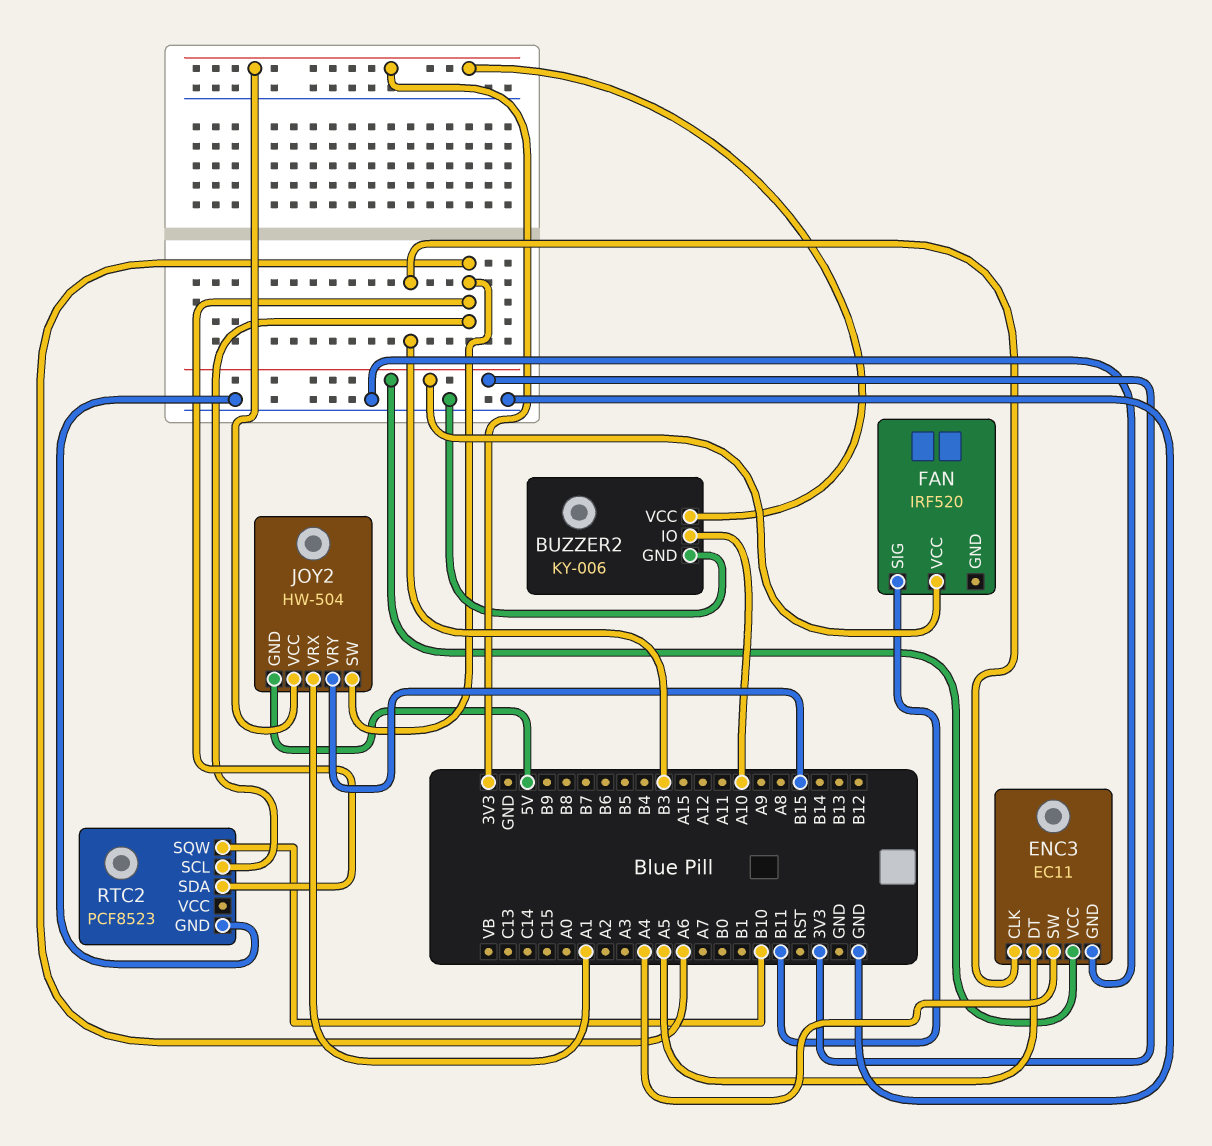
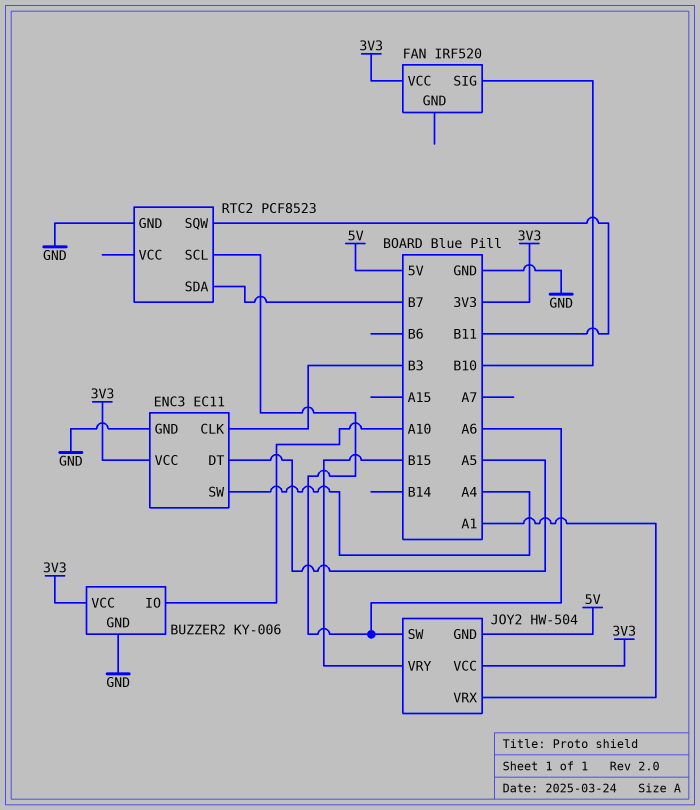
FAN pin SIG: B11 -> B10
RTC2 pin SDA: A6 -> B7
RTC2 pin SQW: B10 -> B11

